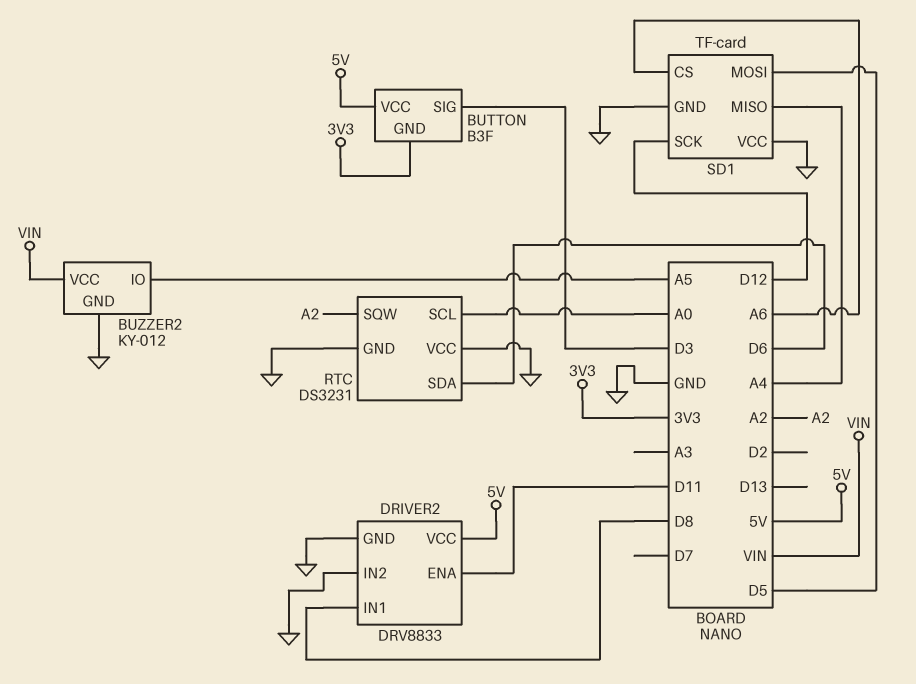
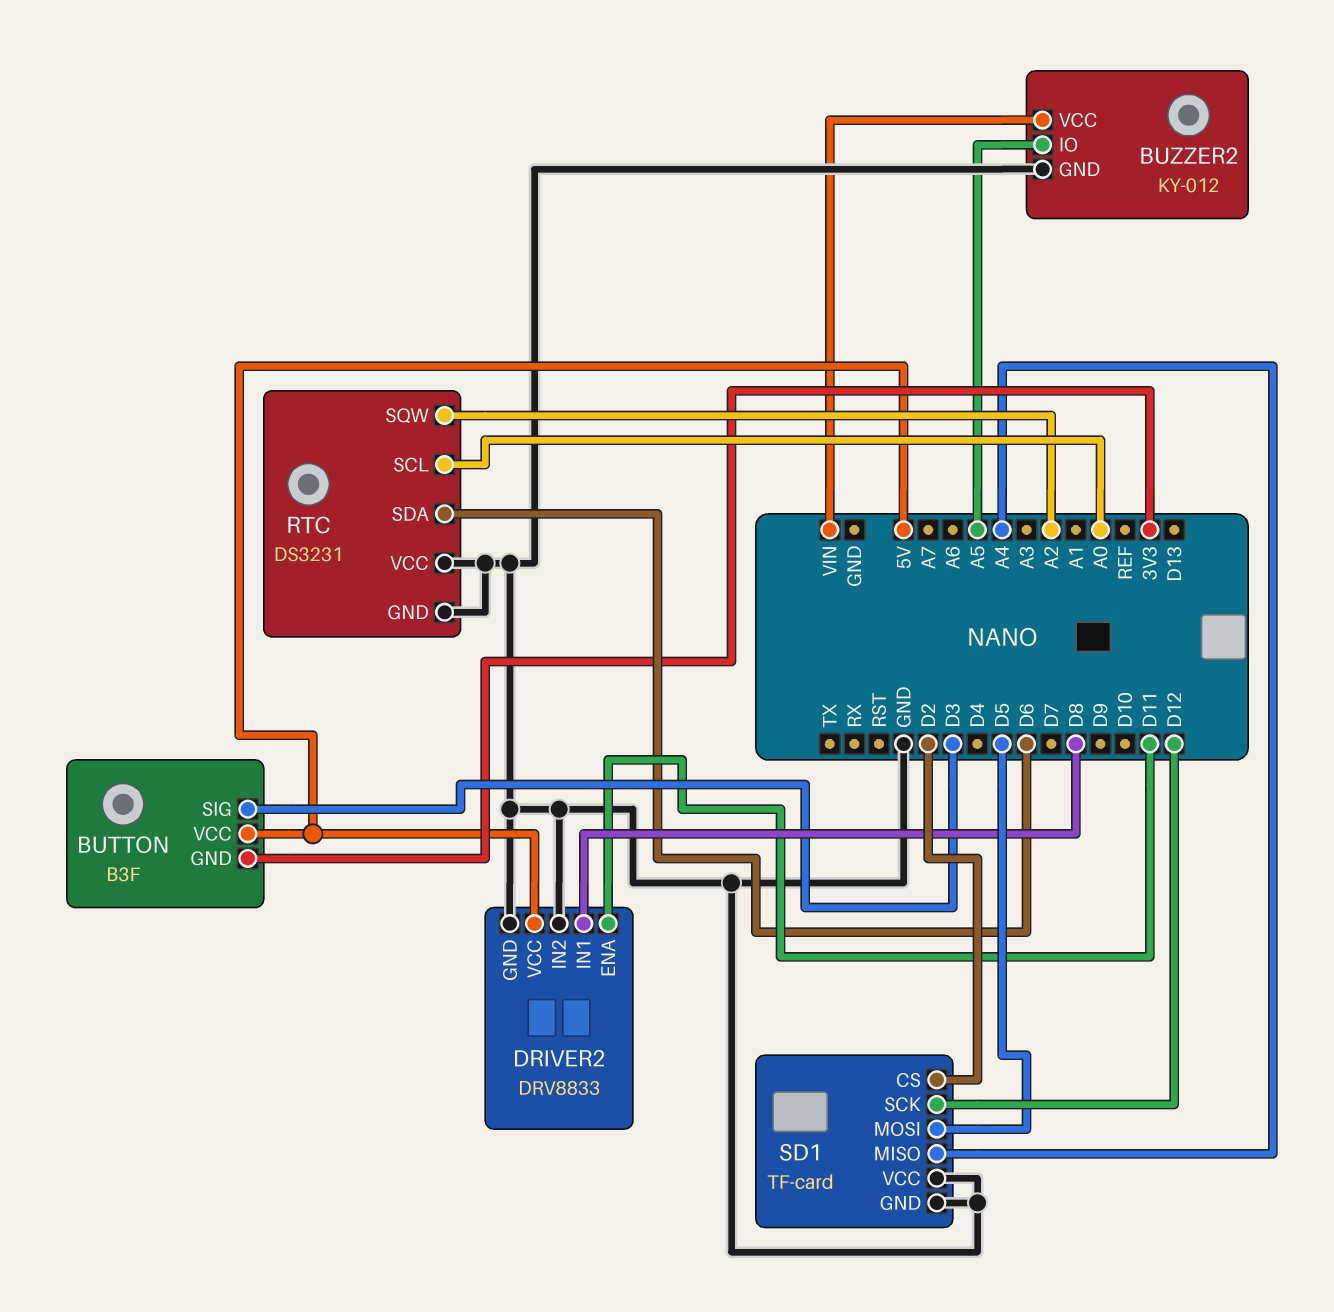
SD1 pin CS: A6 -> D2

